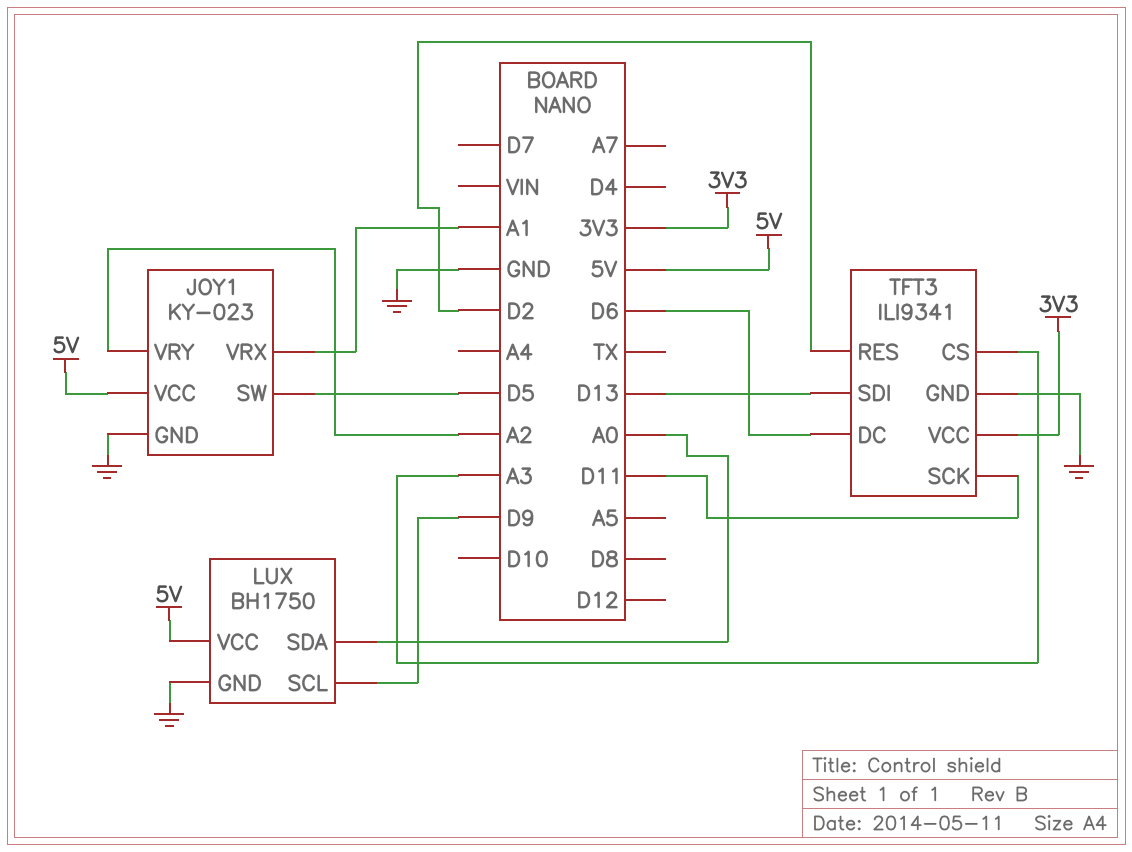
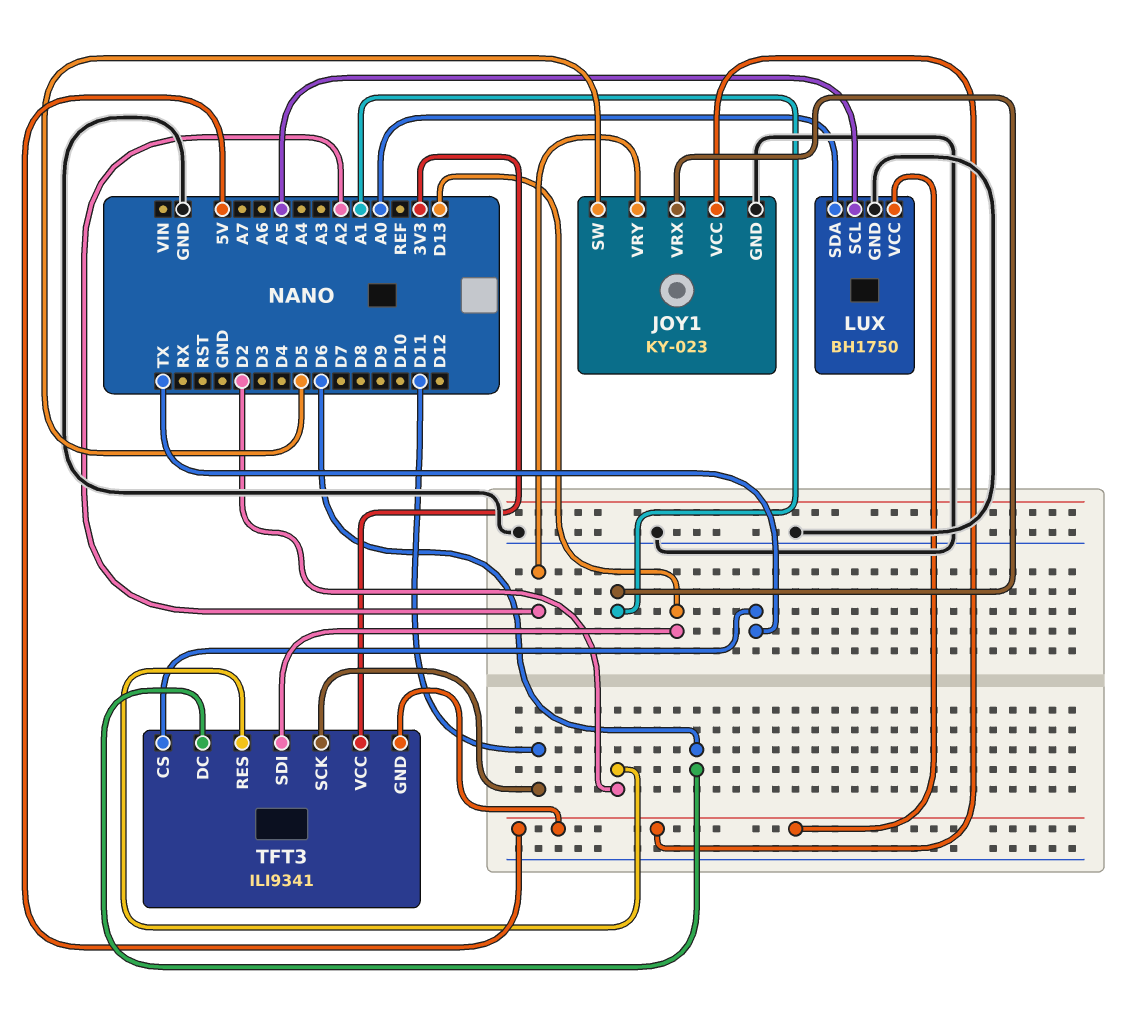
LUX pin SCL: D9 -> A5
TFT3 pin CS: A3 -> TX
TFT3 pin GND: GND -> 5V

